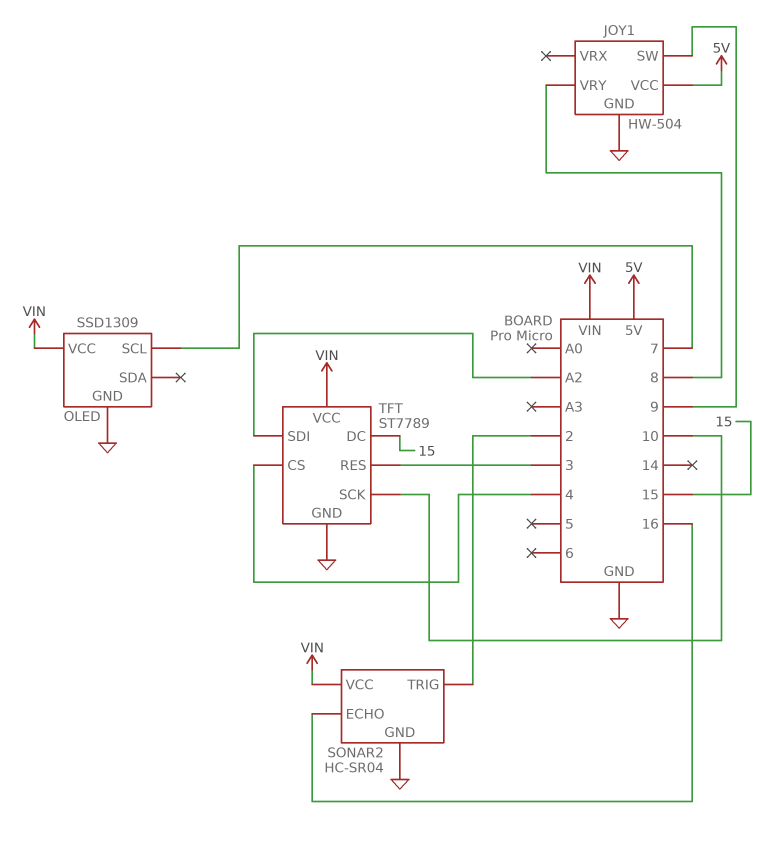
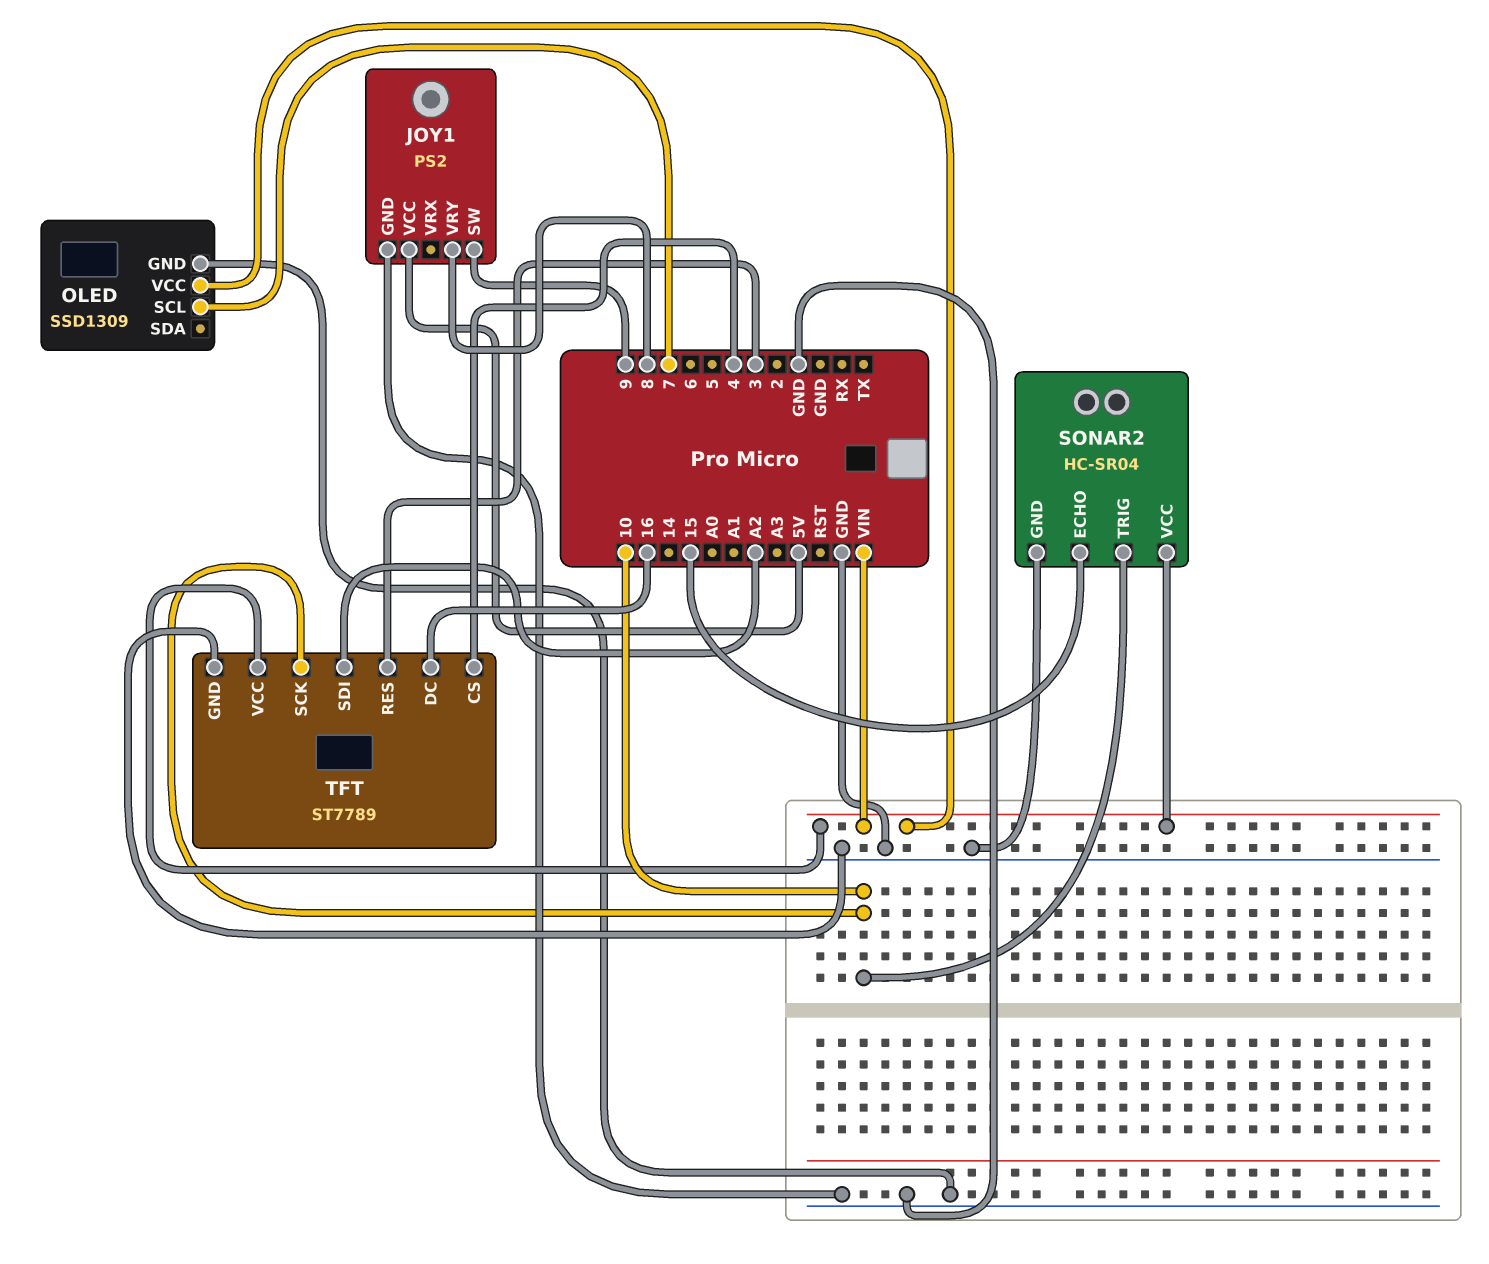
JOY1: HW-504 -> PS2
SONAR2 pin ECHO: 16 -> 15
SONAR2 pin TRIG: 2 -> 10
TFT pin DC: 15 -> 16

